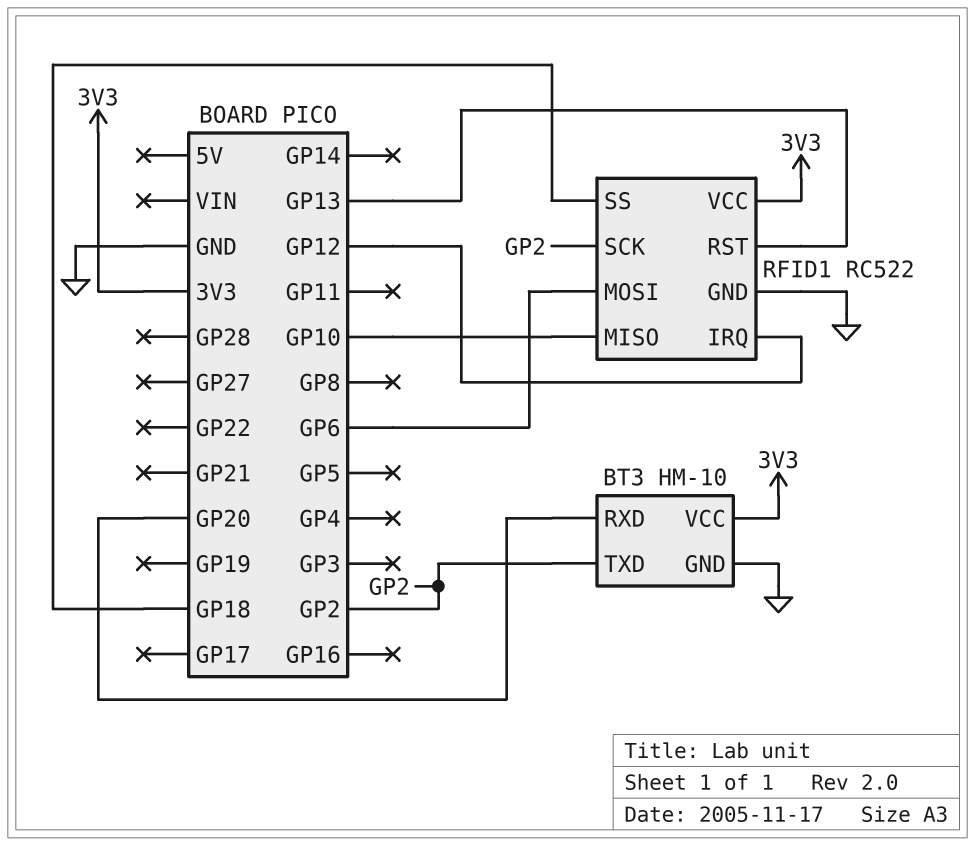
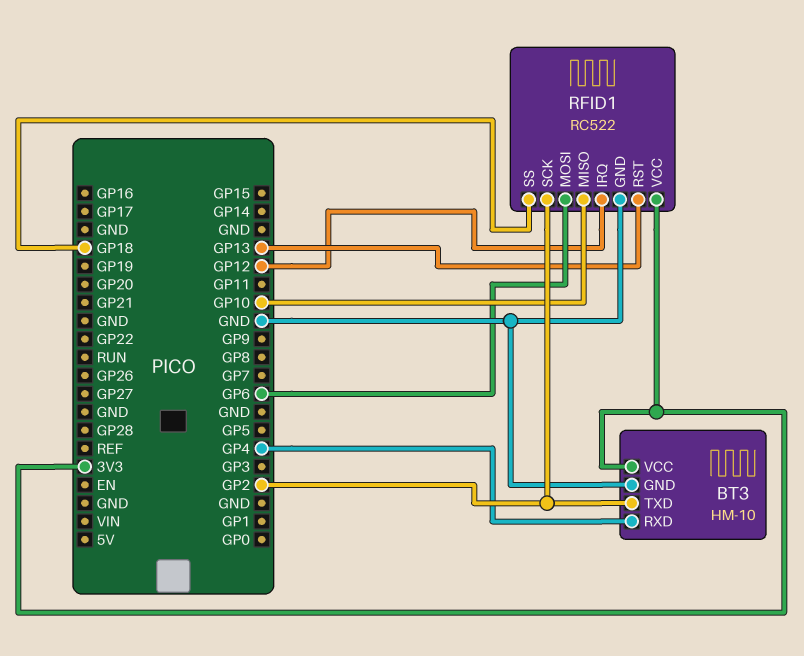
BT3 pin RXD: GP20 -> GP4

